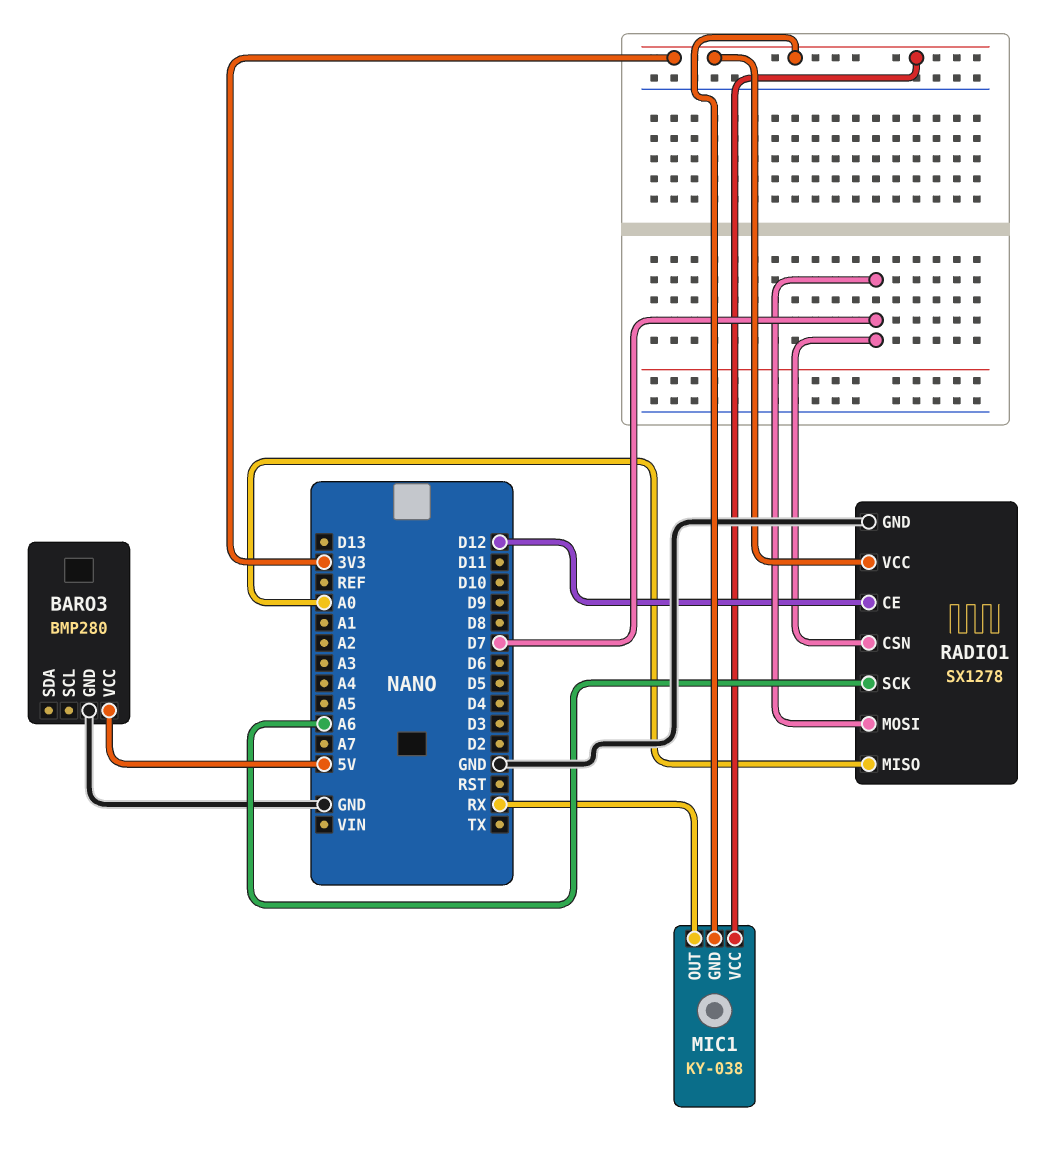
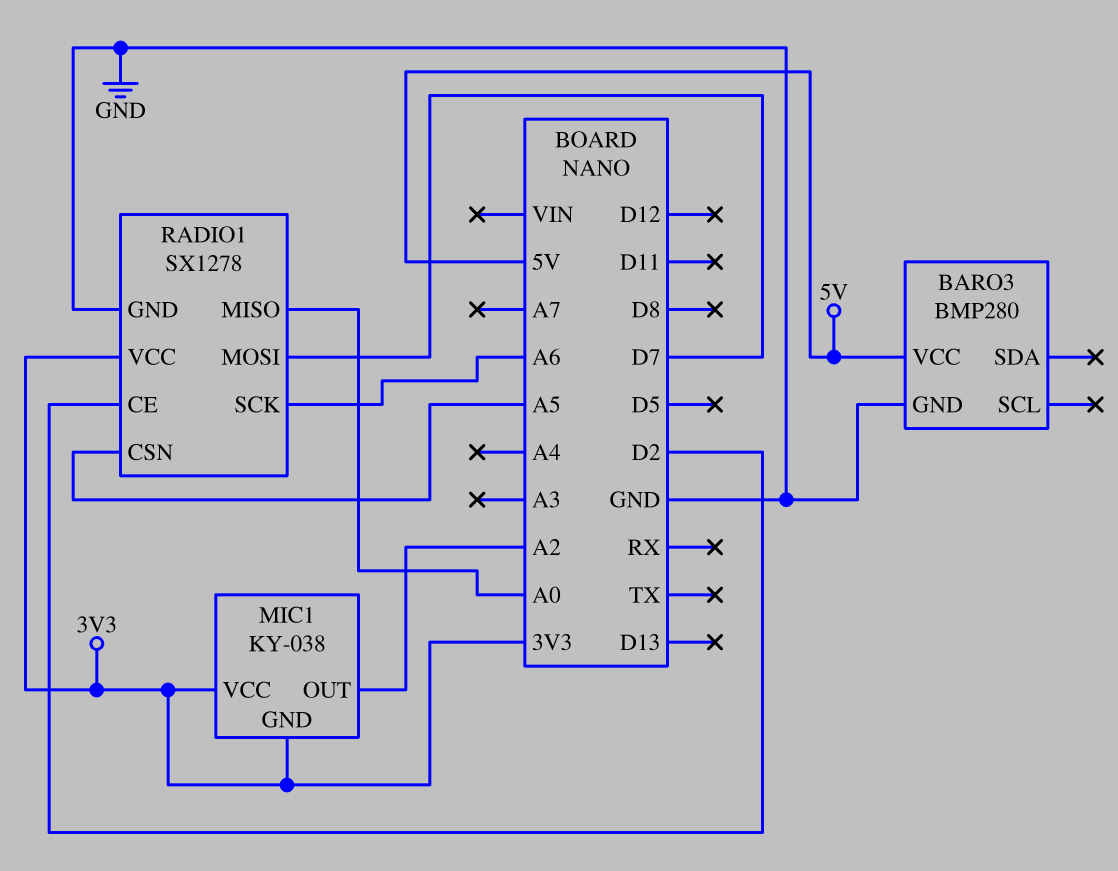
MIC1 pin OUT: RX -> A2
RADIO1 pin CE: D12 -> D2
RADIO1 pin CSN: D7 -> A5

